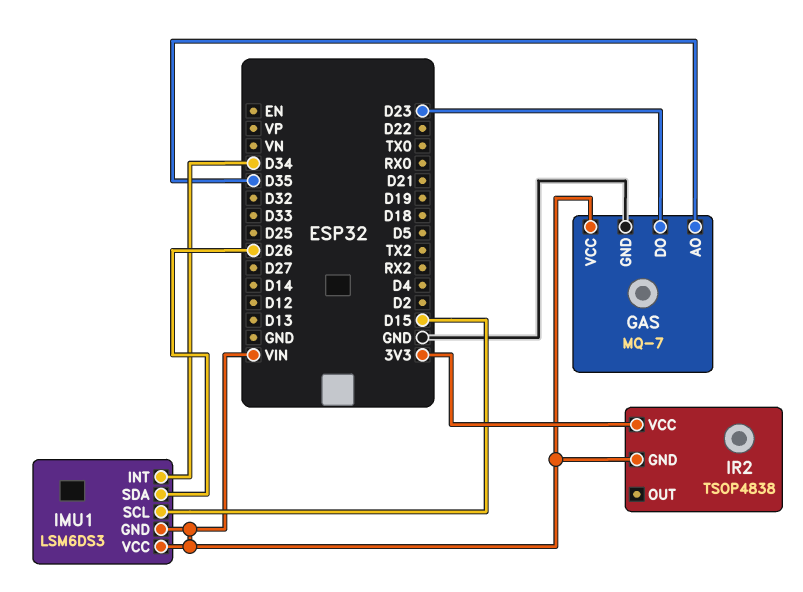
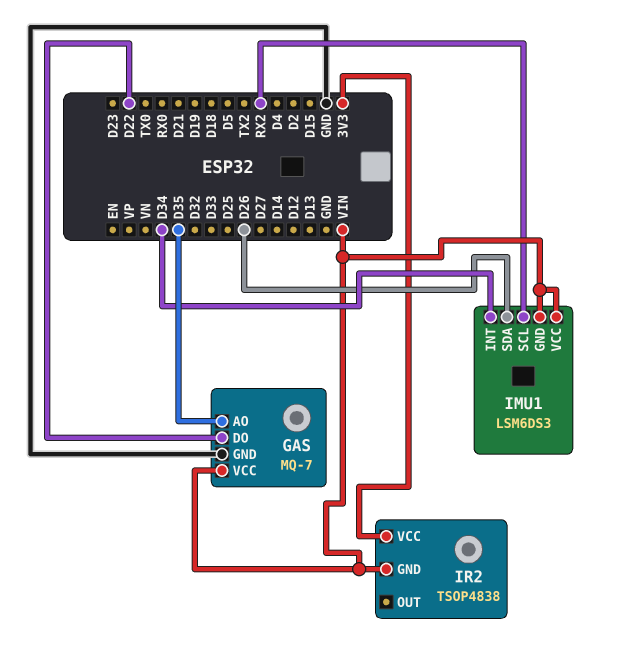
GAS pin DO: D23 -> D22
IMU1 pin SCL: D15 -> RX2

